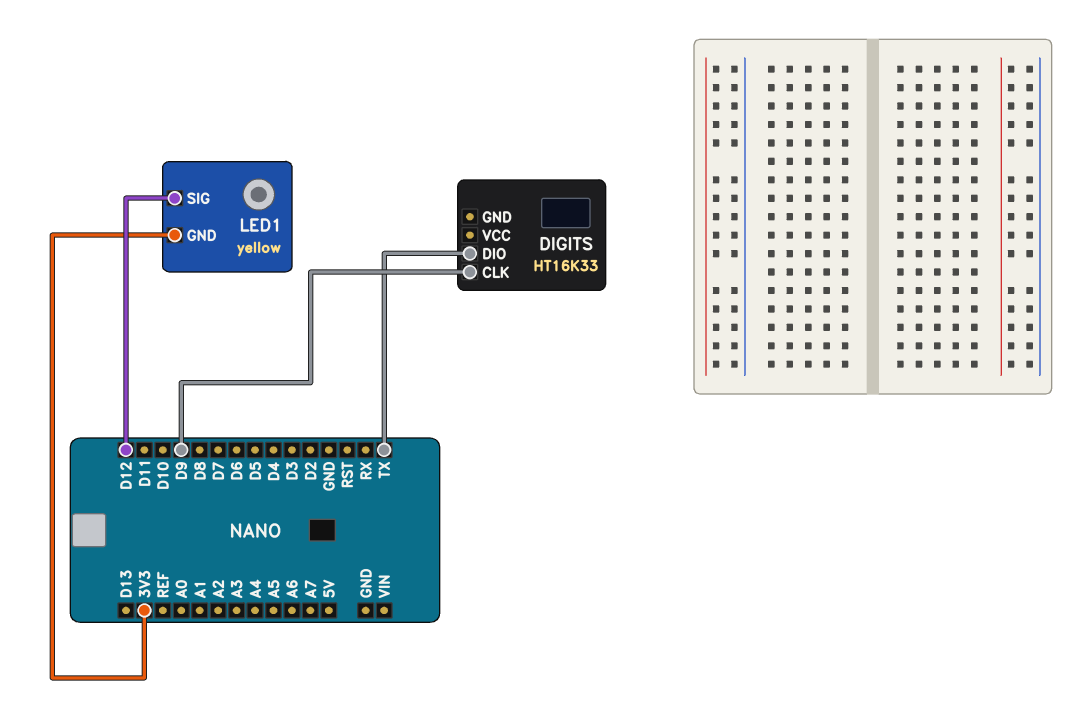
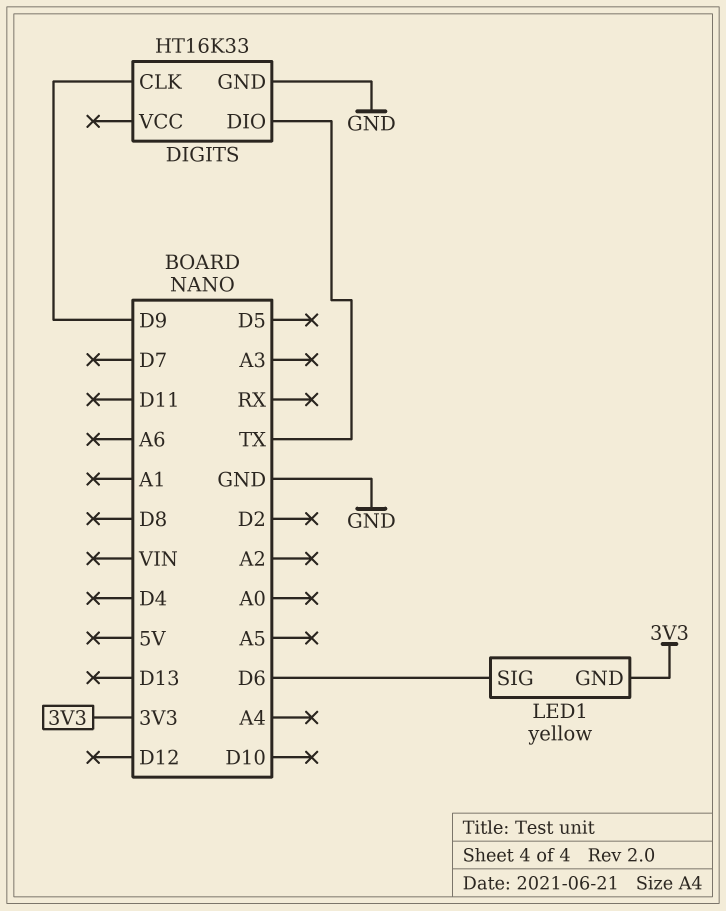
DIGITS pin GND: none -> GND
LED1 pin SIG: D12 -> D6

